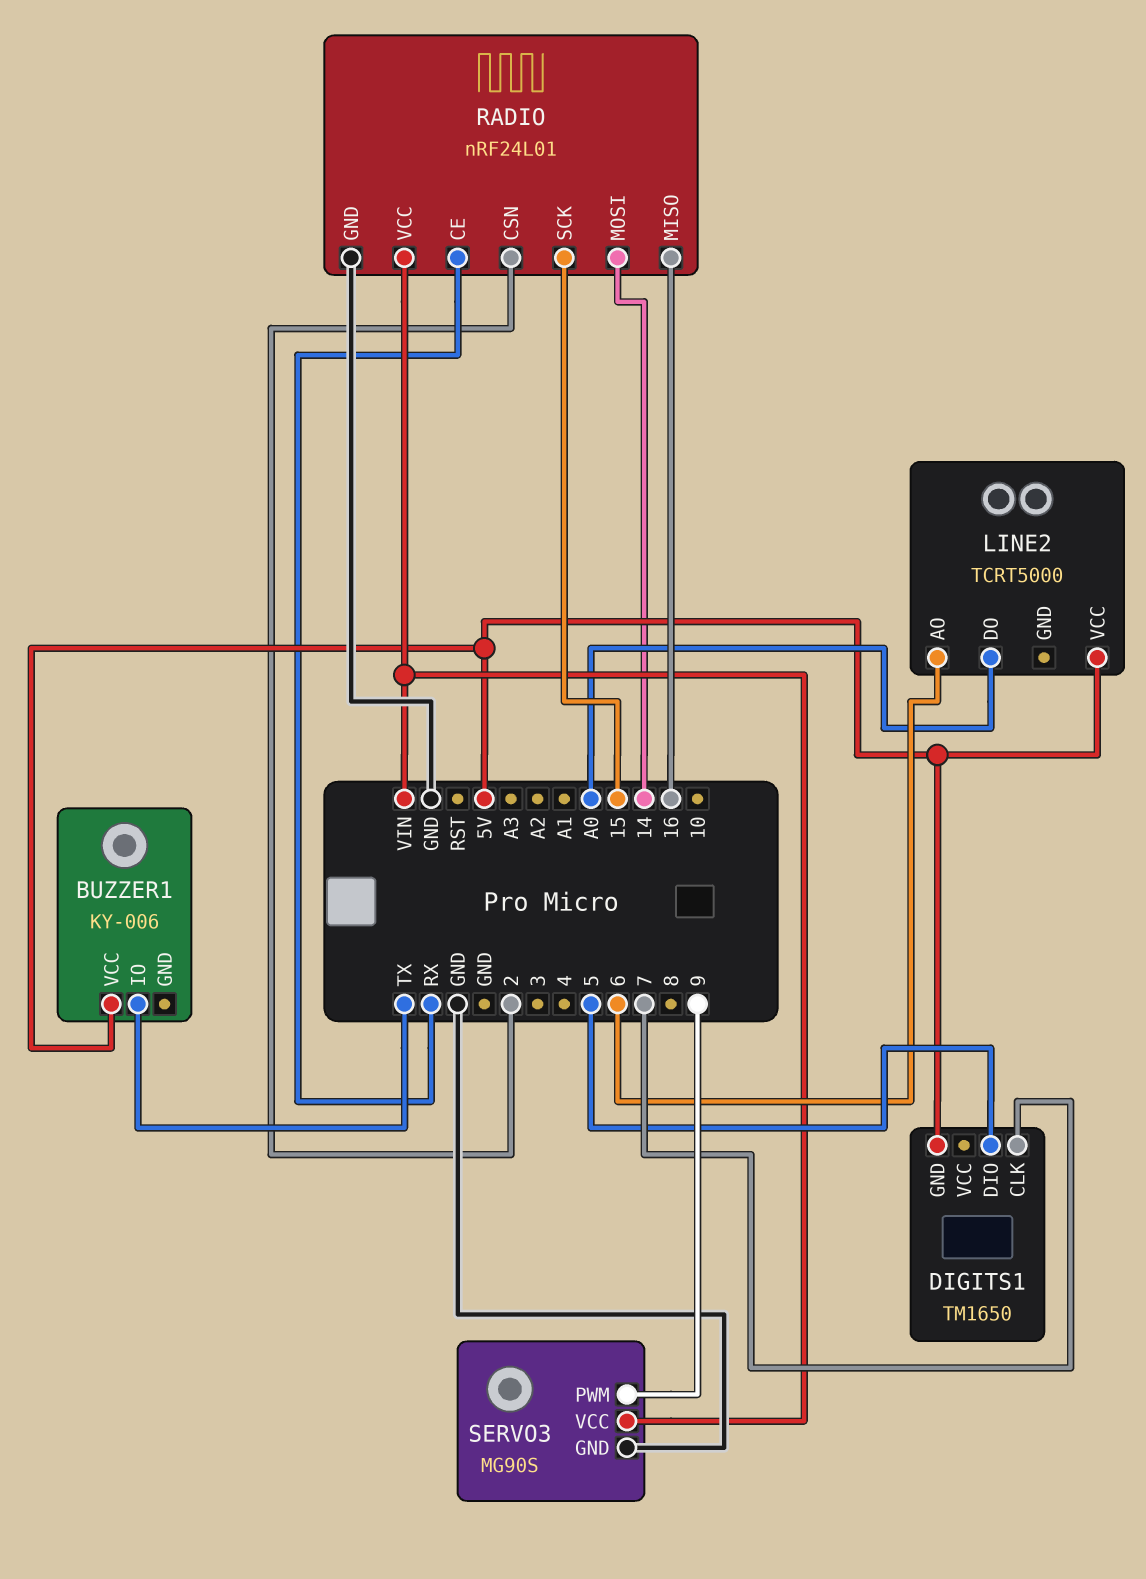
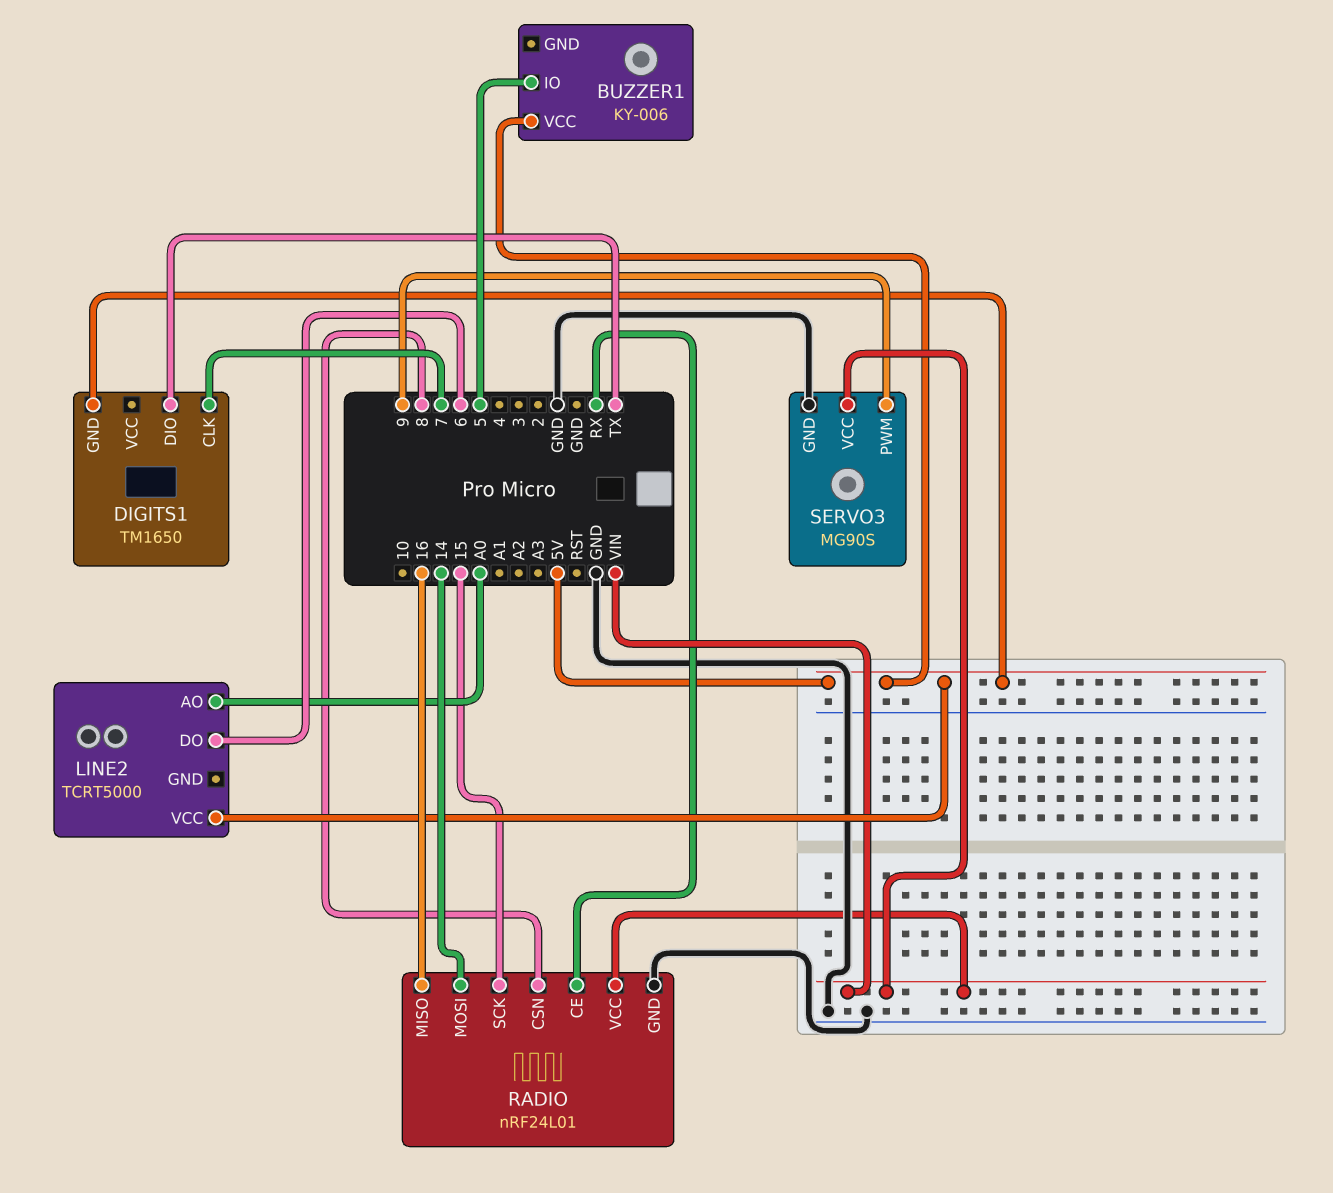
BUZZER1 pin IO: TX -> 5
DIGITS1 pin DIO: 5 -> TX
LINE2 pin AO: 6 -> A0
LINE2 pin DO: A0 -> 6
RADIO pin CSN: 2 -> 8

